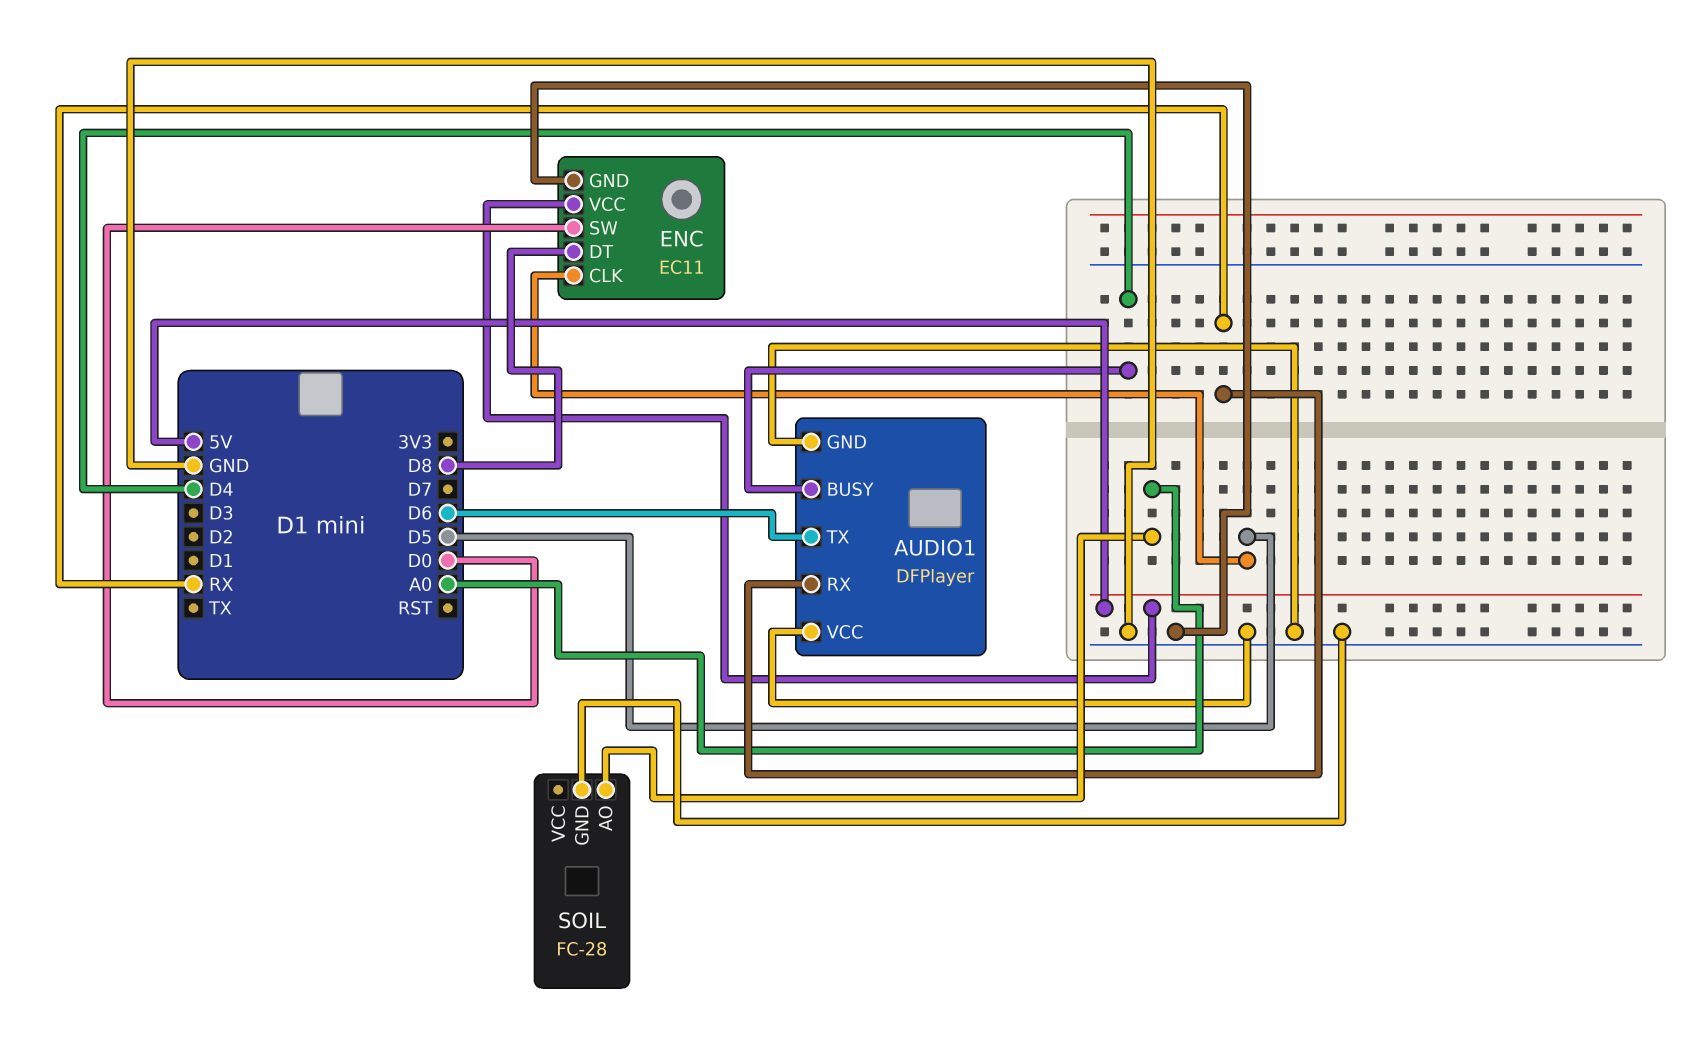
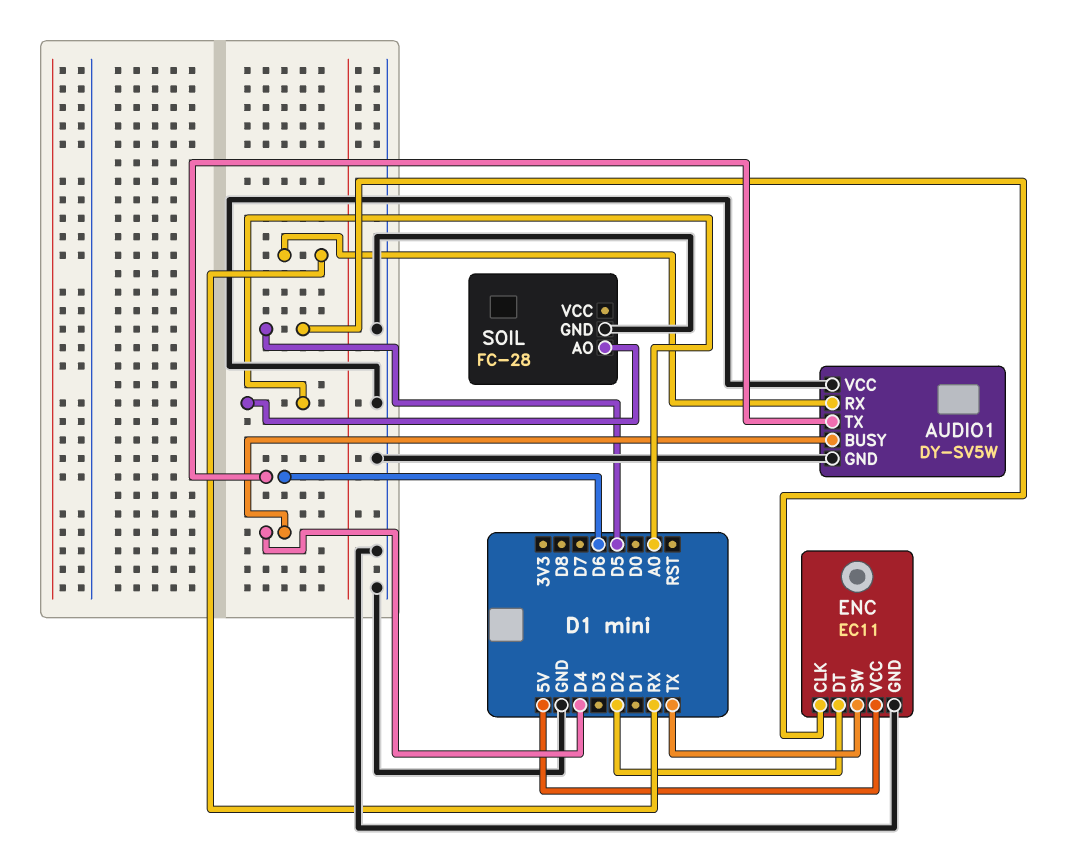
AUDIO1: DFPlayer -> DY-SV5W
ENC pin DT: D8 -> D2
ENC pin SW: D0 -> TX

